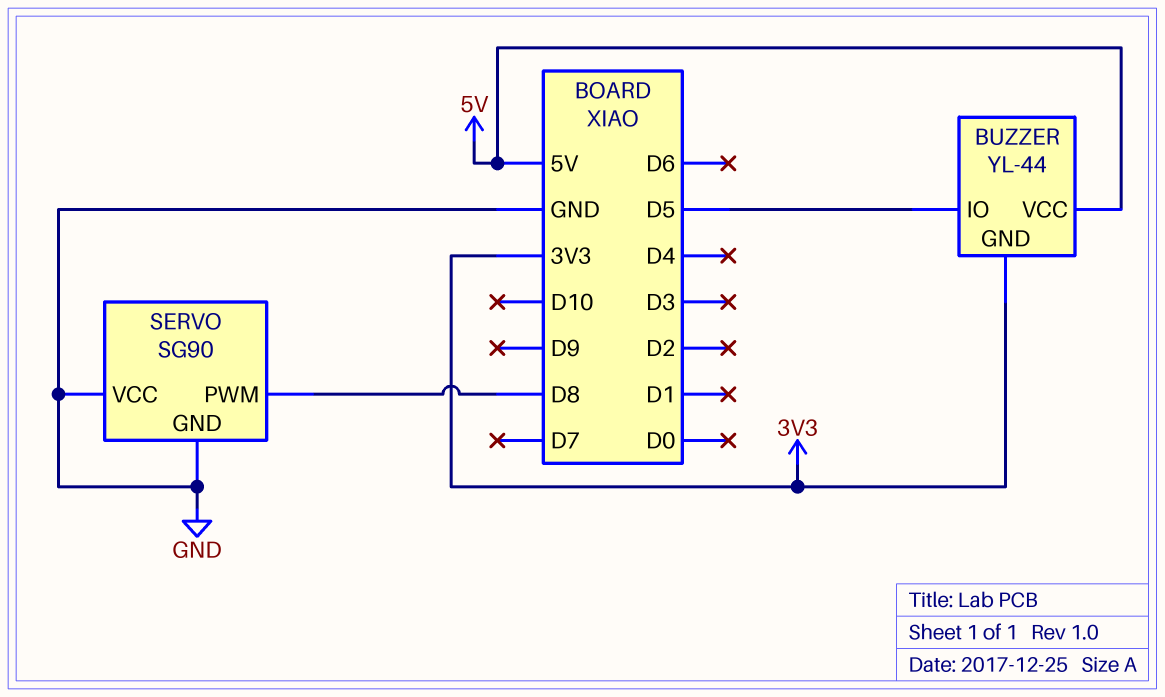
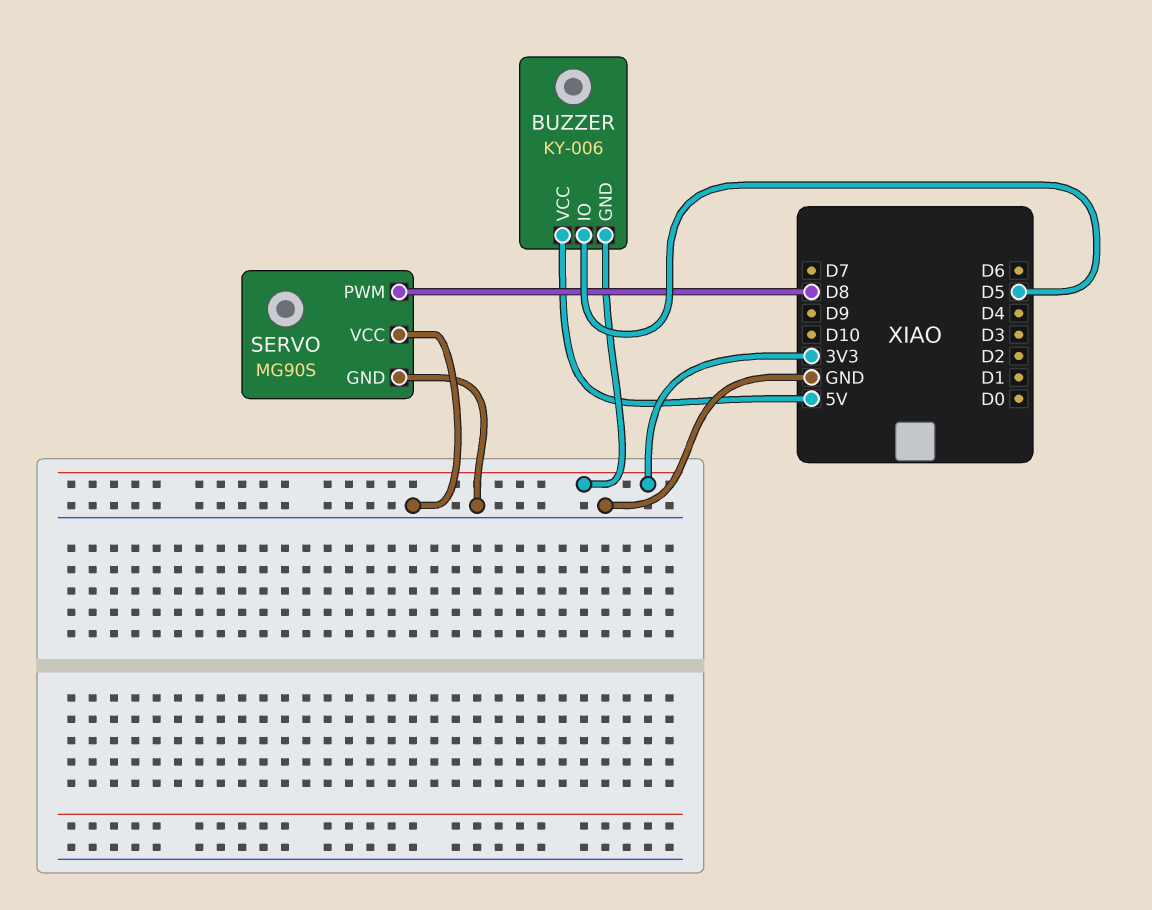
BUZZER: YL-44 -> KY-006
SERVO: SG90 -> MG90S

